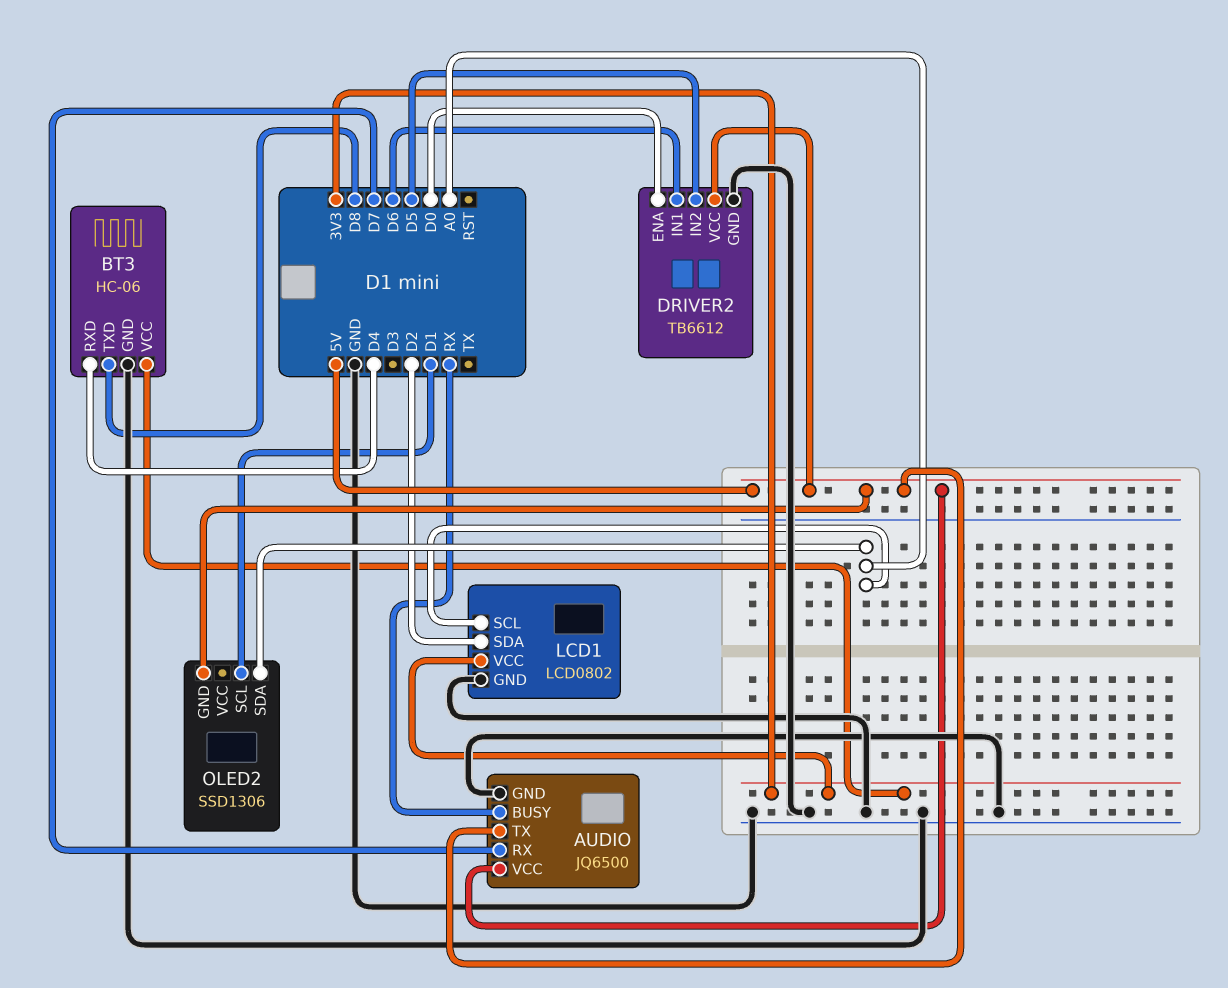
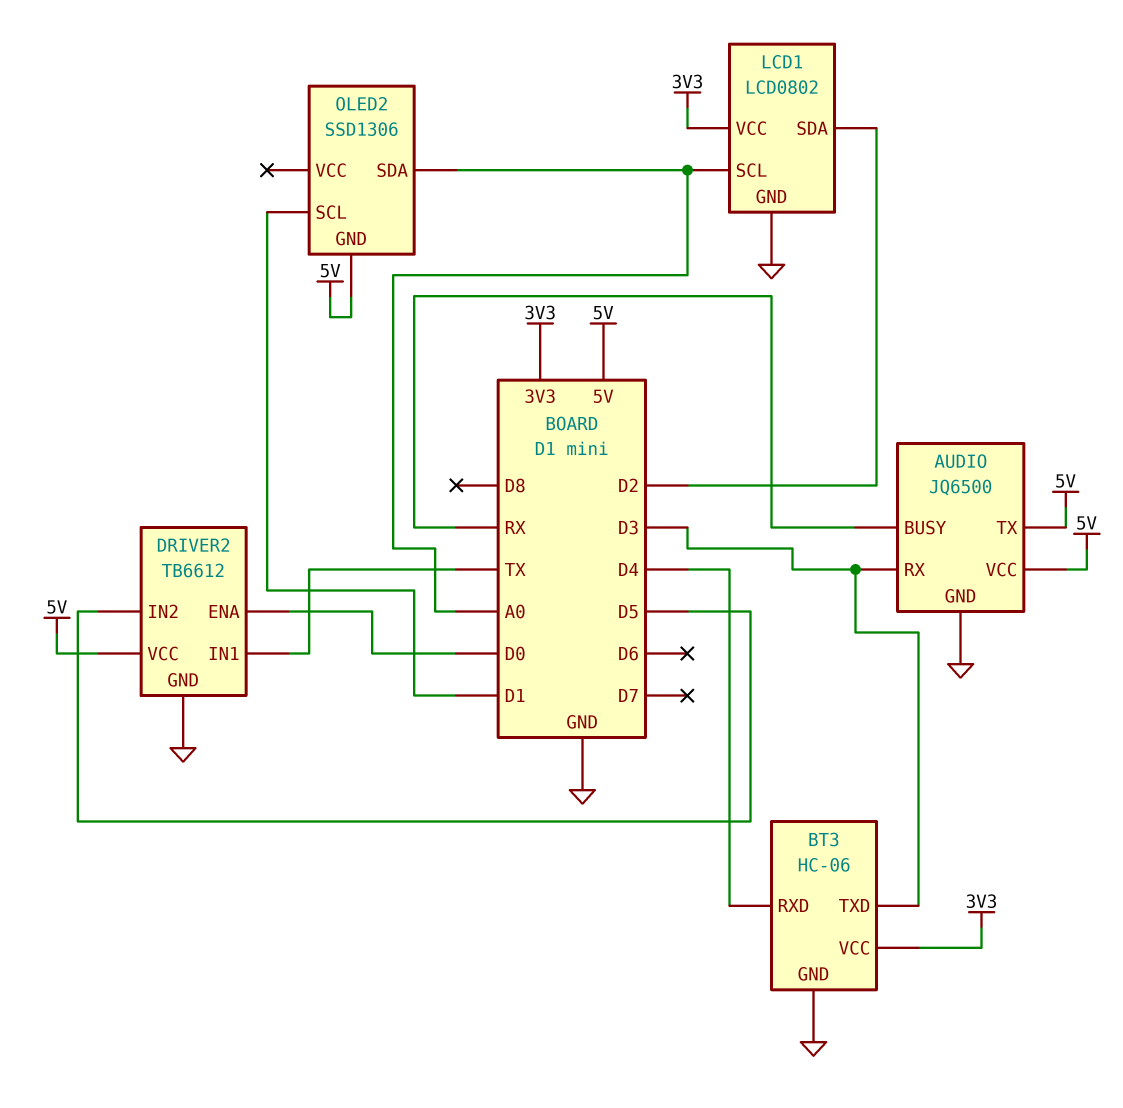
AUDIO pin RX: D7 -> D3
BT3 pin TXD: D8 -> D3
DRIVER2 pin IN1: D6 -> TX

